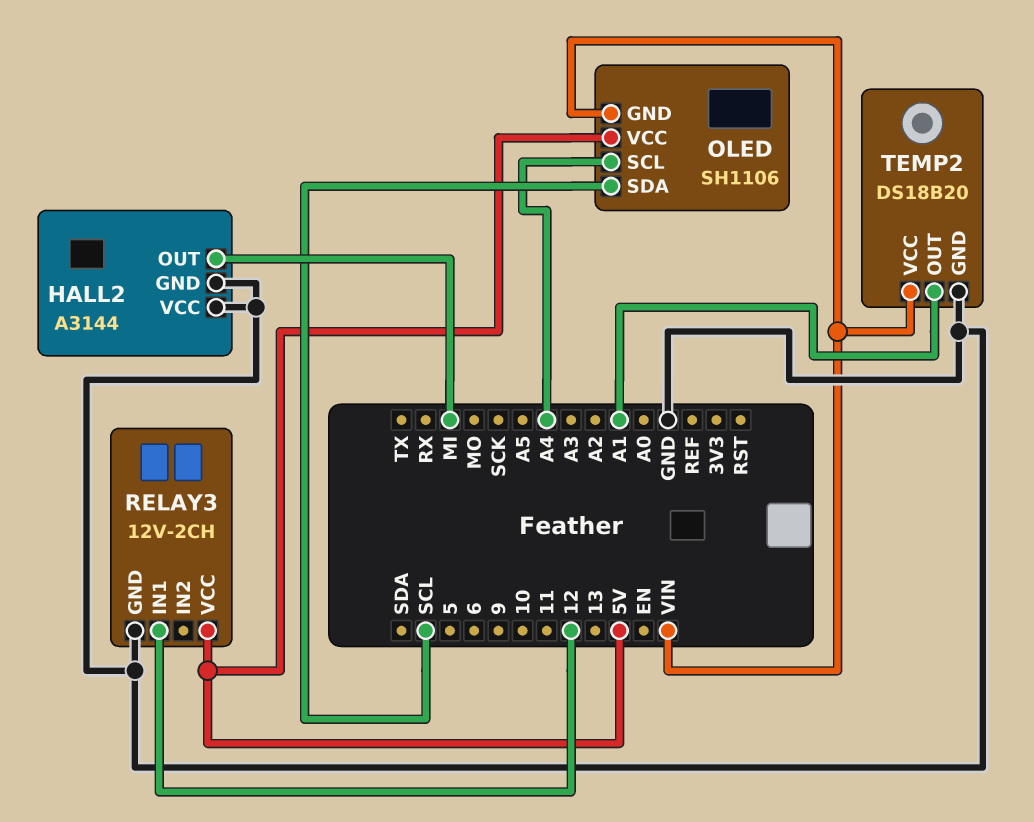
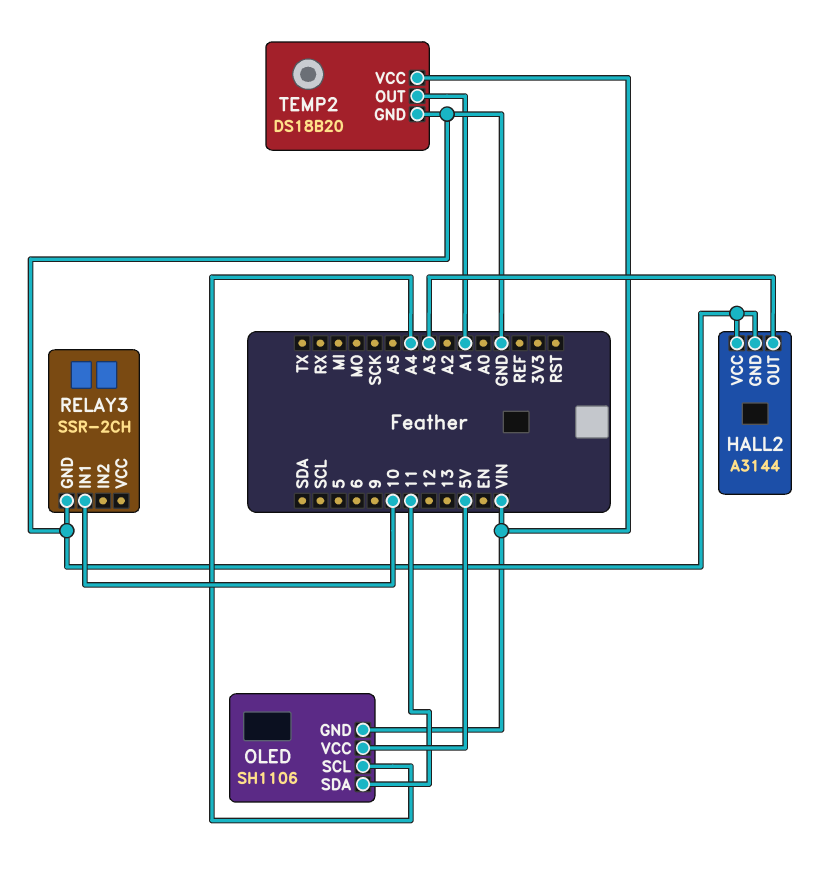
HALL2 pin OUT: MI -> A3
OLED pin SDA: SCL -> 11
RELAY3: 12V-2CH -> SSR-2CH
RELAY3 pin IN1: 12 -> 10
RELAY3 pin VCC: 5V -> none

